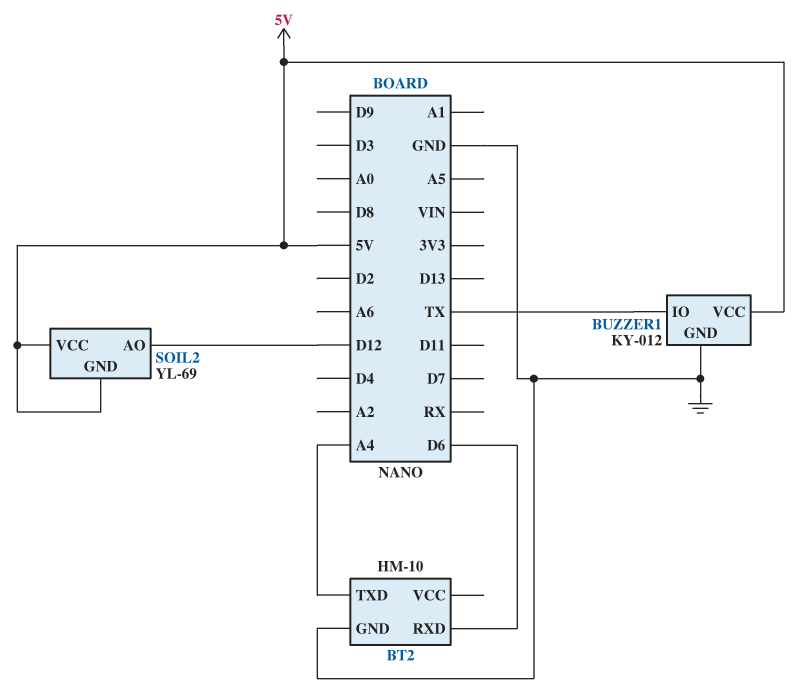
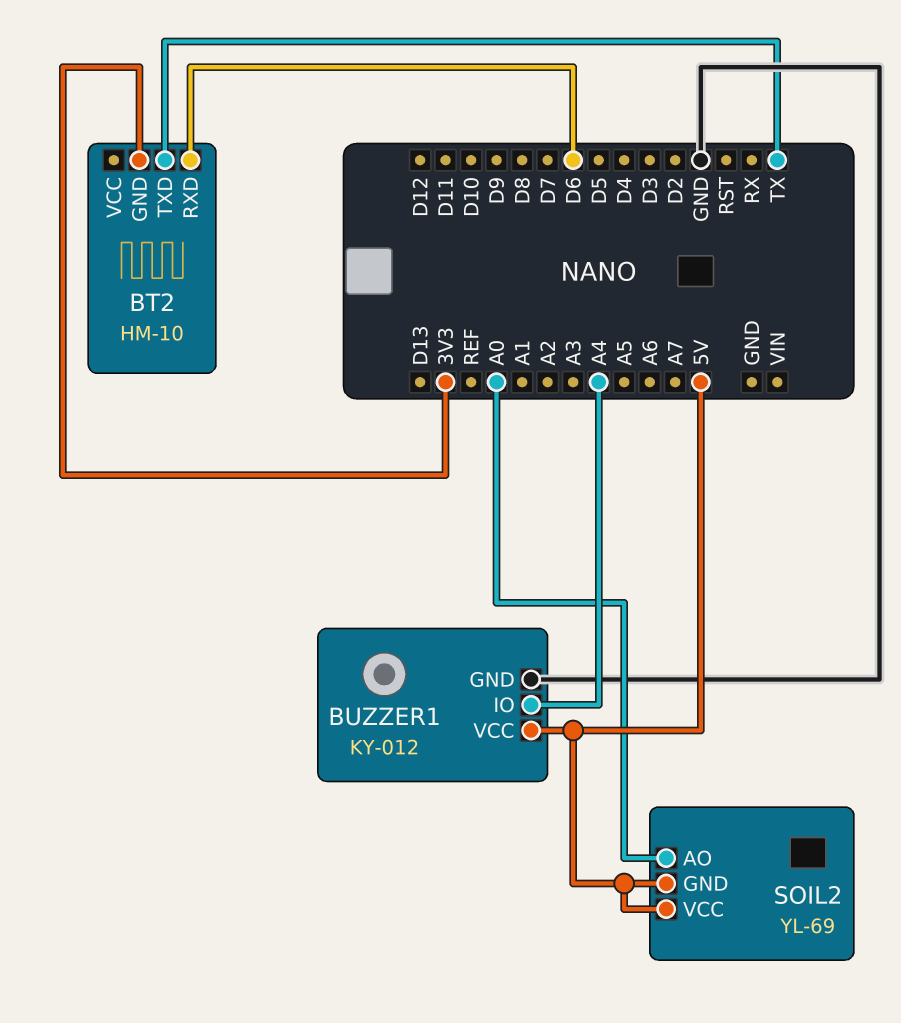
BT2 pin GND: GND -> 3V3
BT2 pin TXD: A4 -> TX
BUZZER1 pin IO: TX -> A4
SOIL2 pin AO: D12 -> A0

